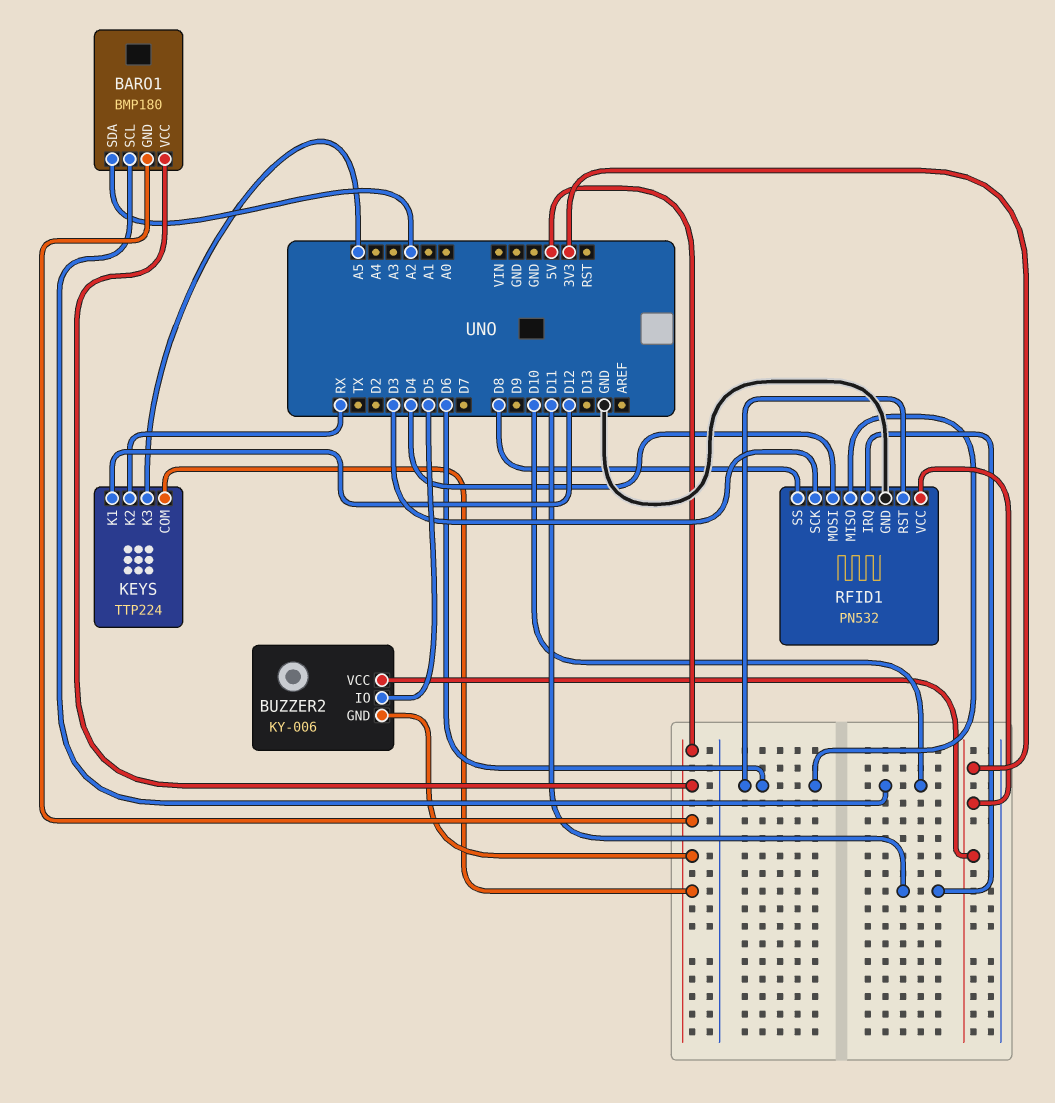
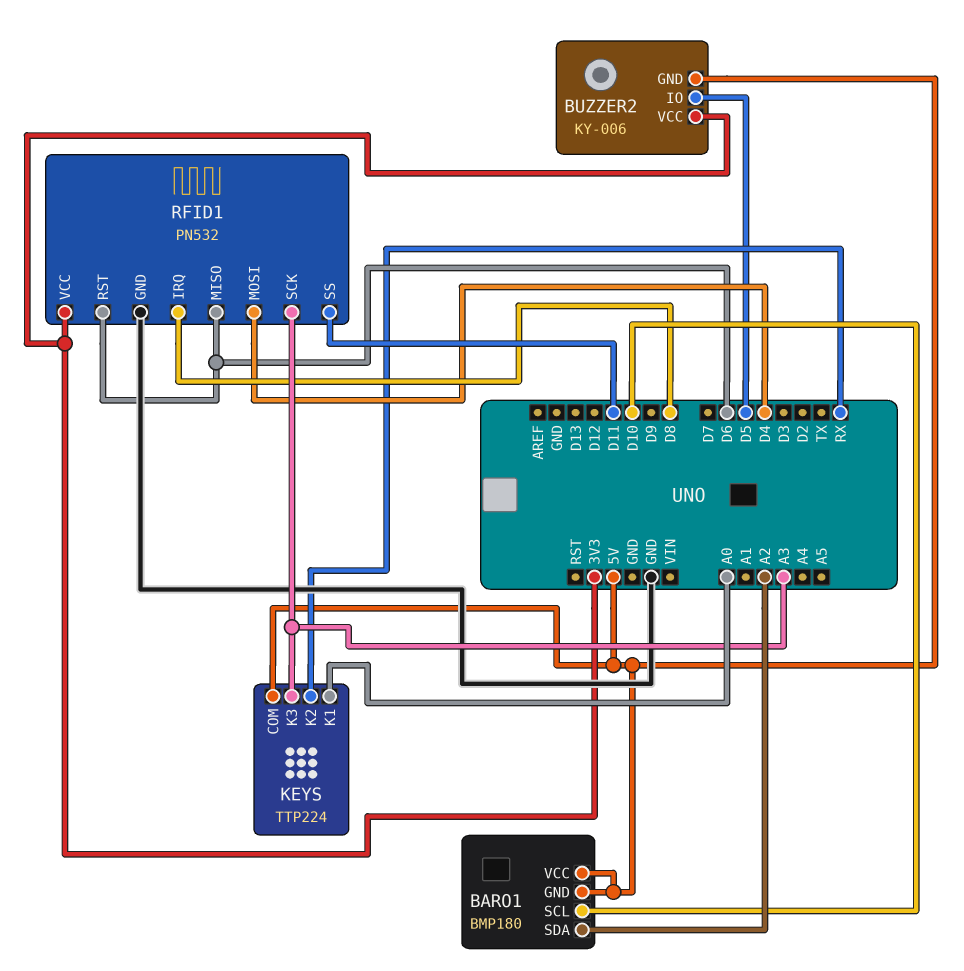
KEYS pin K1: D12 -> A0
KEYS pin K3: A5 -> A3
RFID1 pin IRQ: D11 -> D8
RFID1 pin SCK: D3 -> A3
RFID1 pin SS: D8 -> D11

